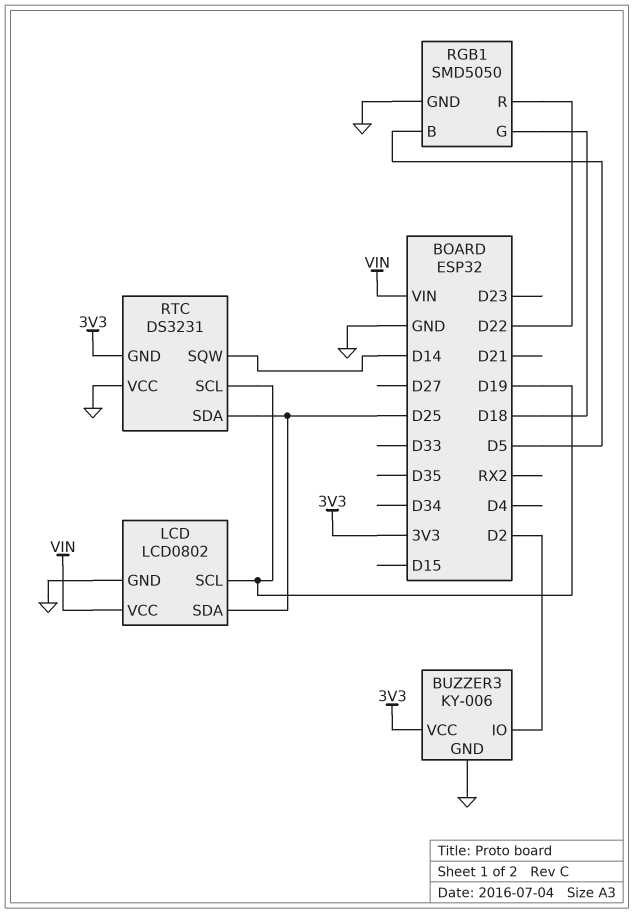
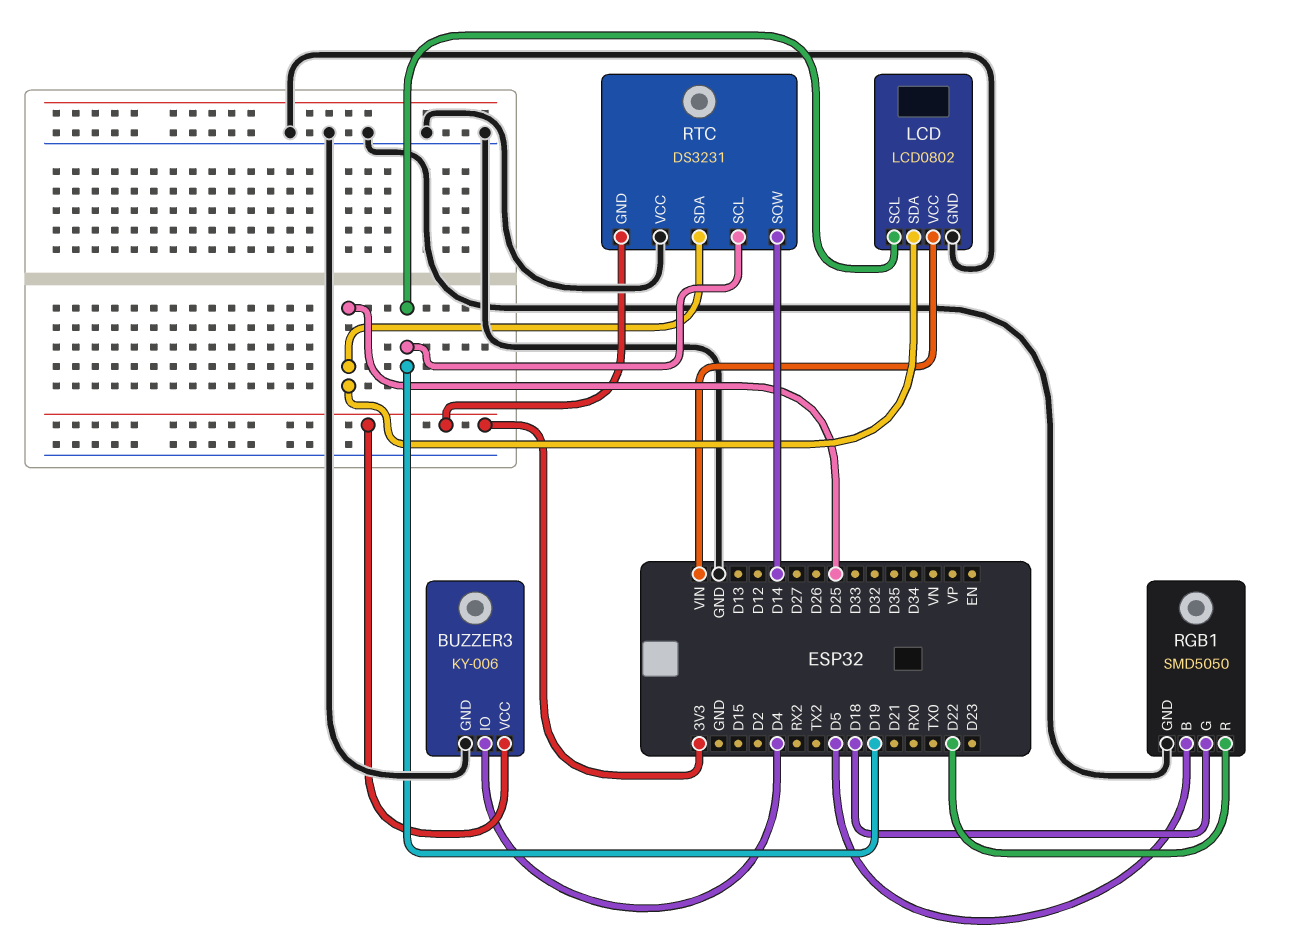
BUZZER3 pin IO: D2 -> D4

